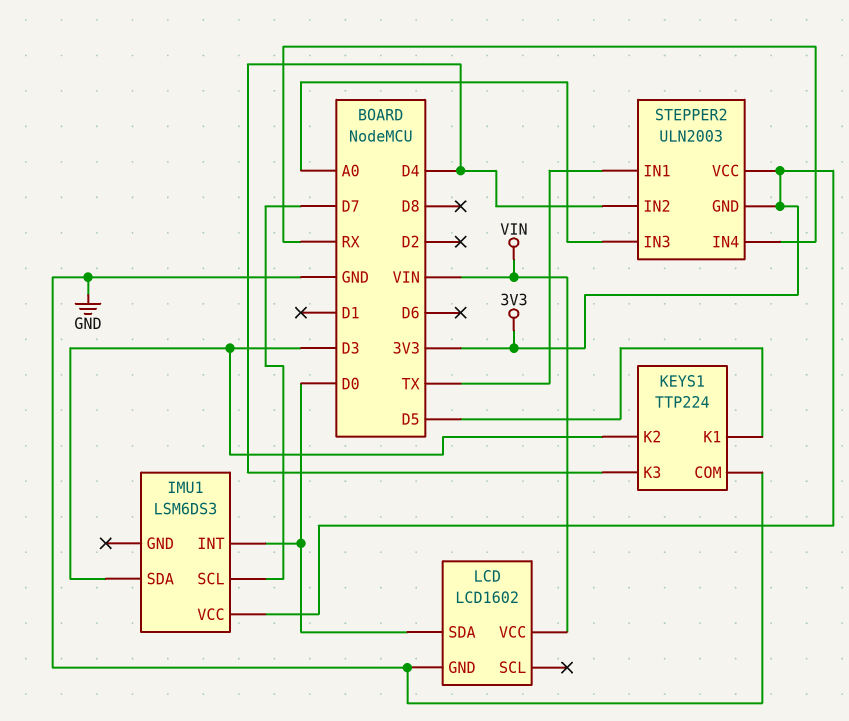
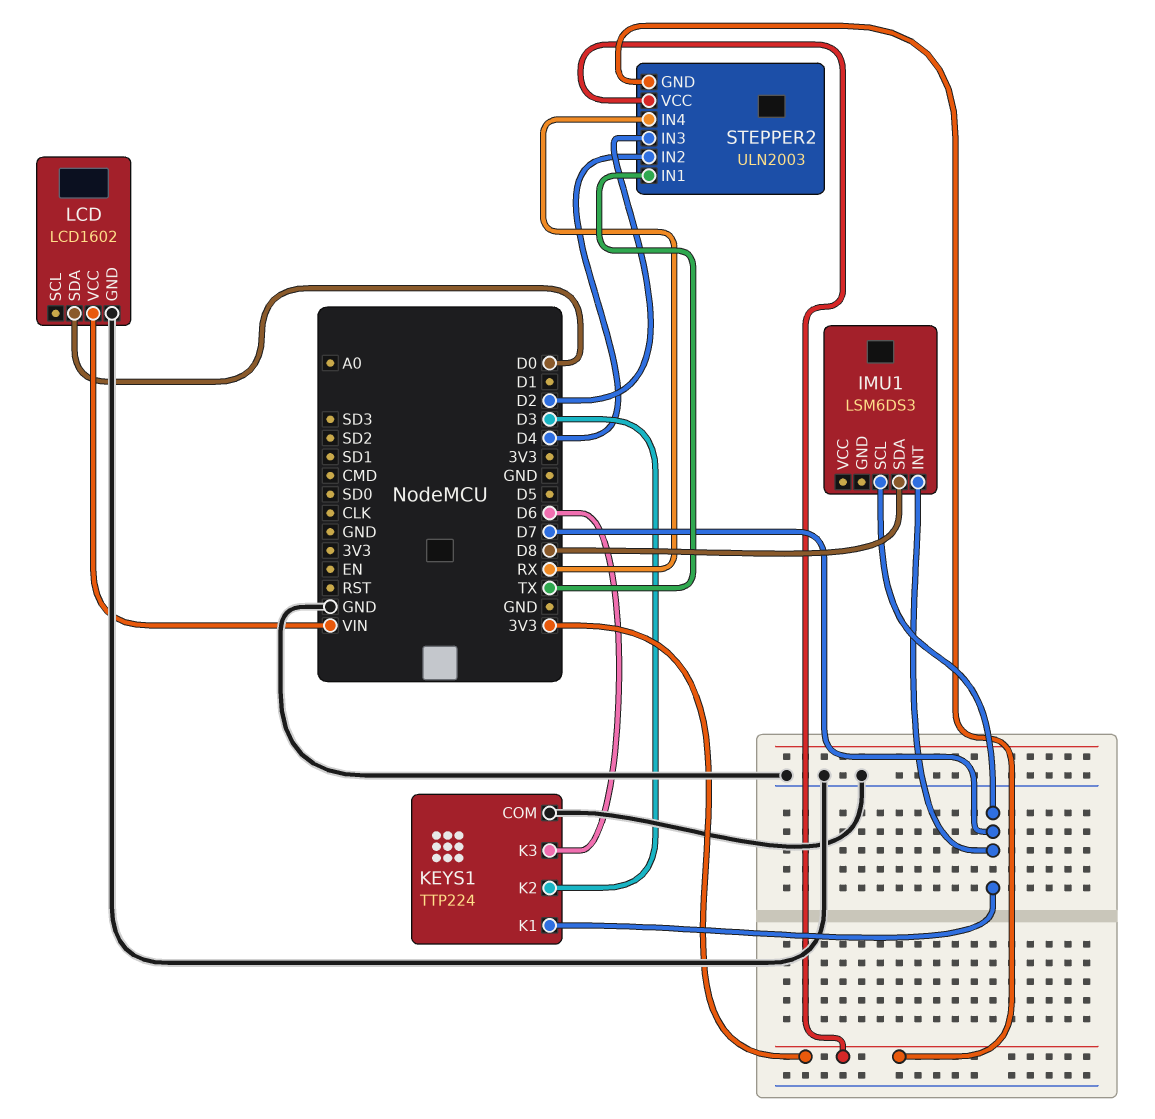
IMU1 pin INT: D0 -> D7
IMU1 pin SDA: D3 -> D8
IMU1 pin VCC: 3V3 -> none
KEYS1 pin K1: D5 -> D7
KEYS1 pin K3: D4 -> D6
STEPPER2 pin IN3: A0 -> D2

